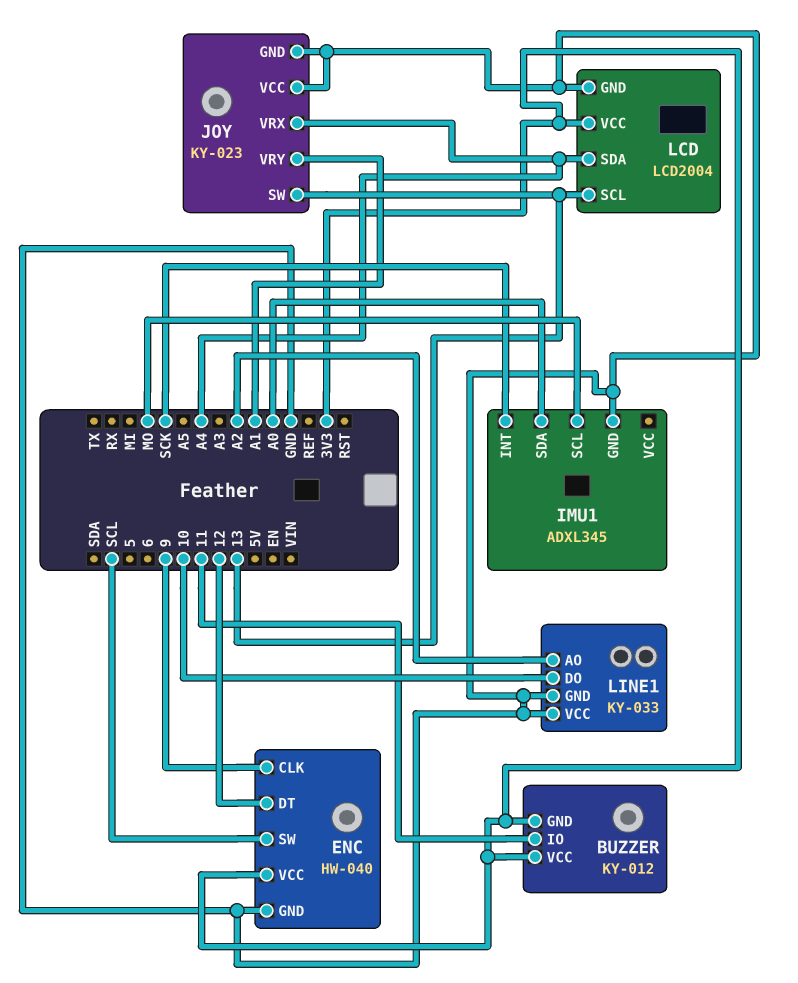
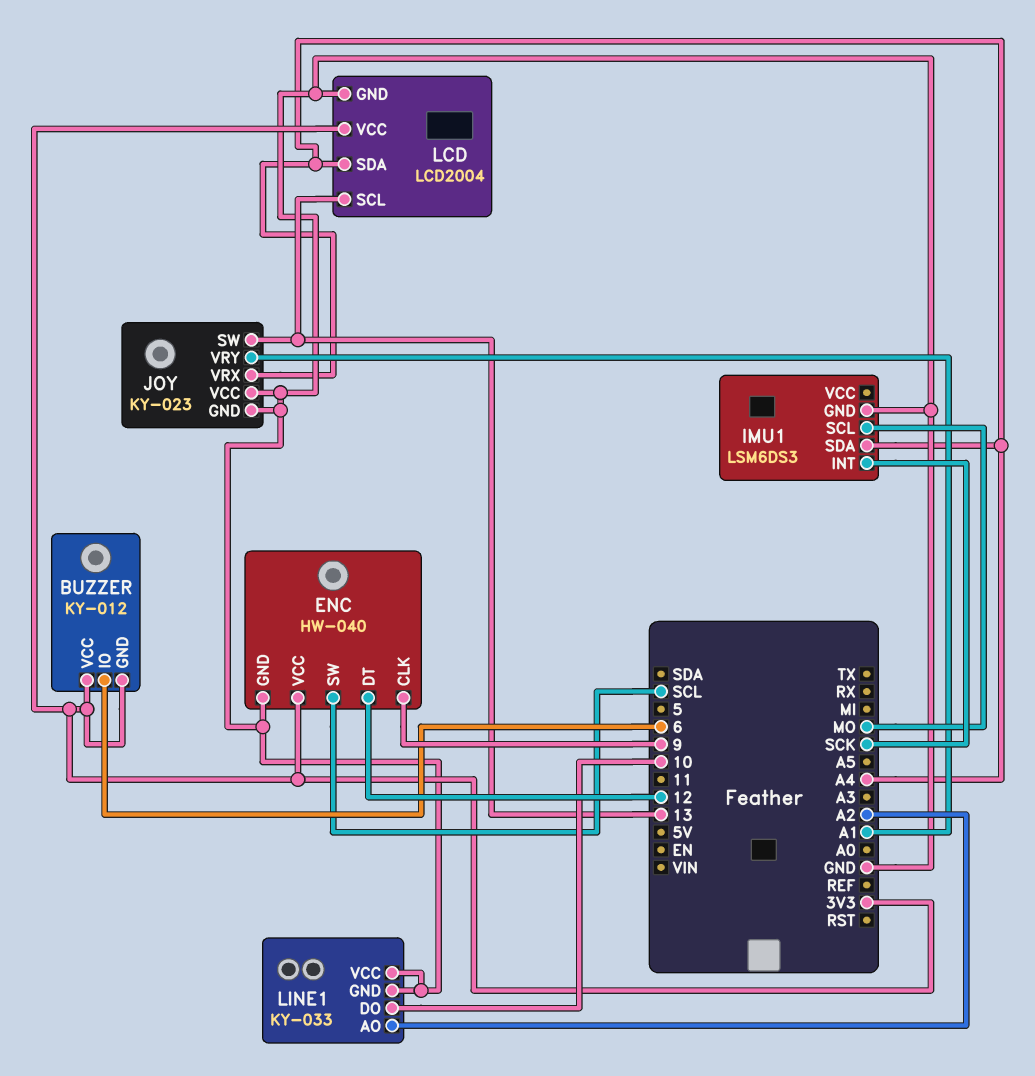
BUZZER pin IO: 11 -> 6
IMU1: ADXL345 -> LSM6DS3
IMU1 pin SDA: A0 -> A4

